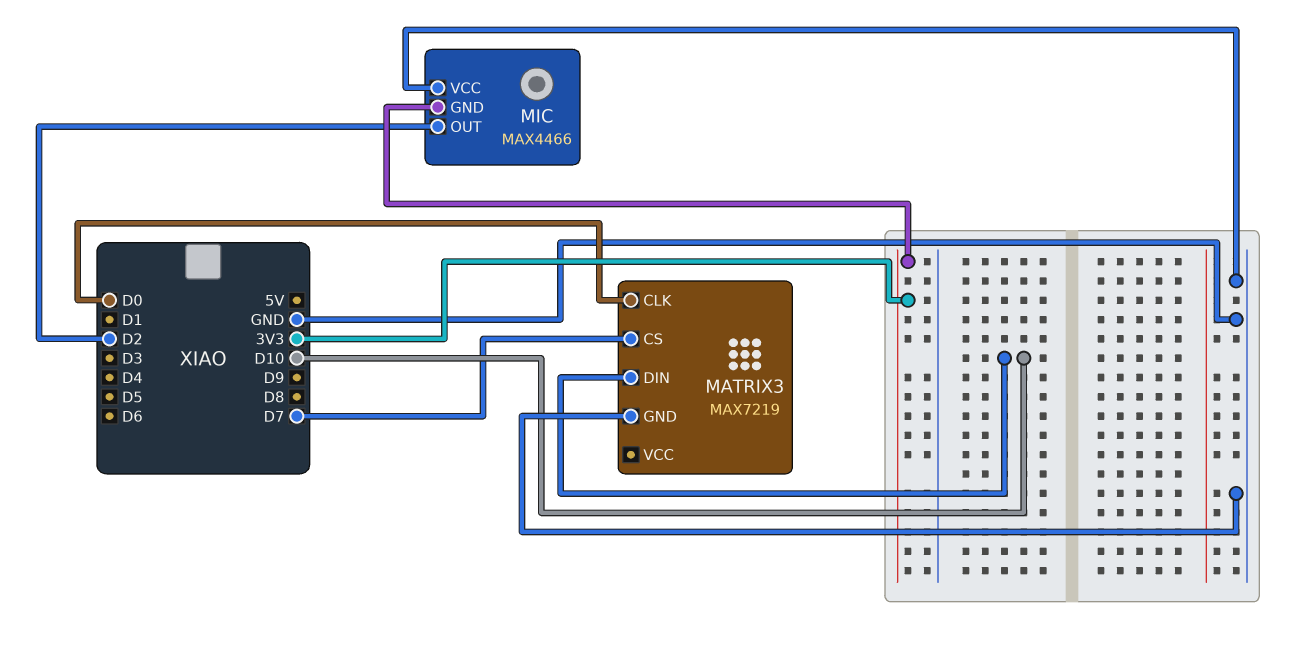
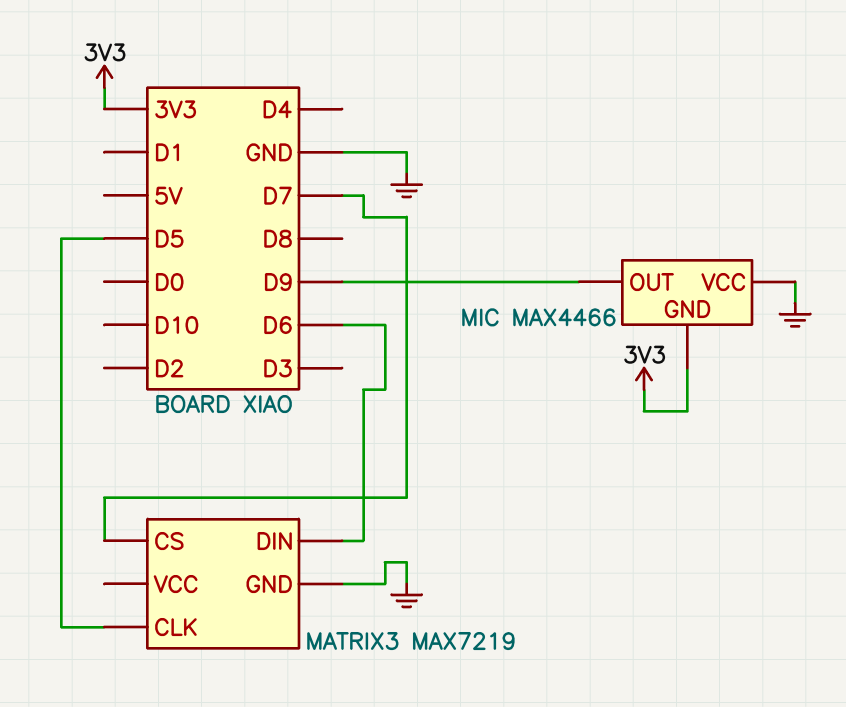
MATRIX3 pin CLK: D0 -> D5
MATRIX3 pin DIN: D10 -> D6
MIC pin OUT: D2 -> D9

